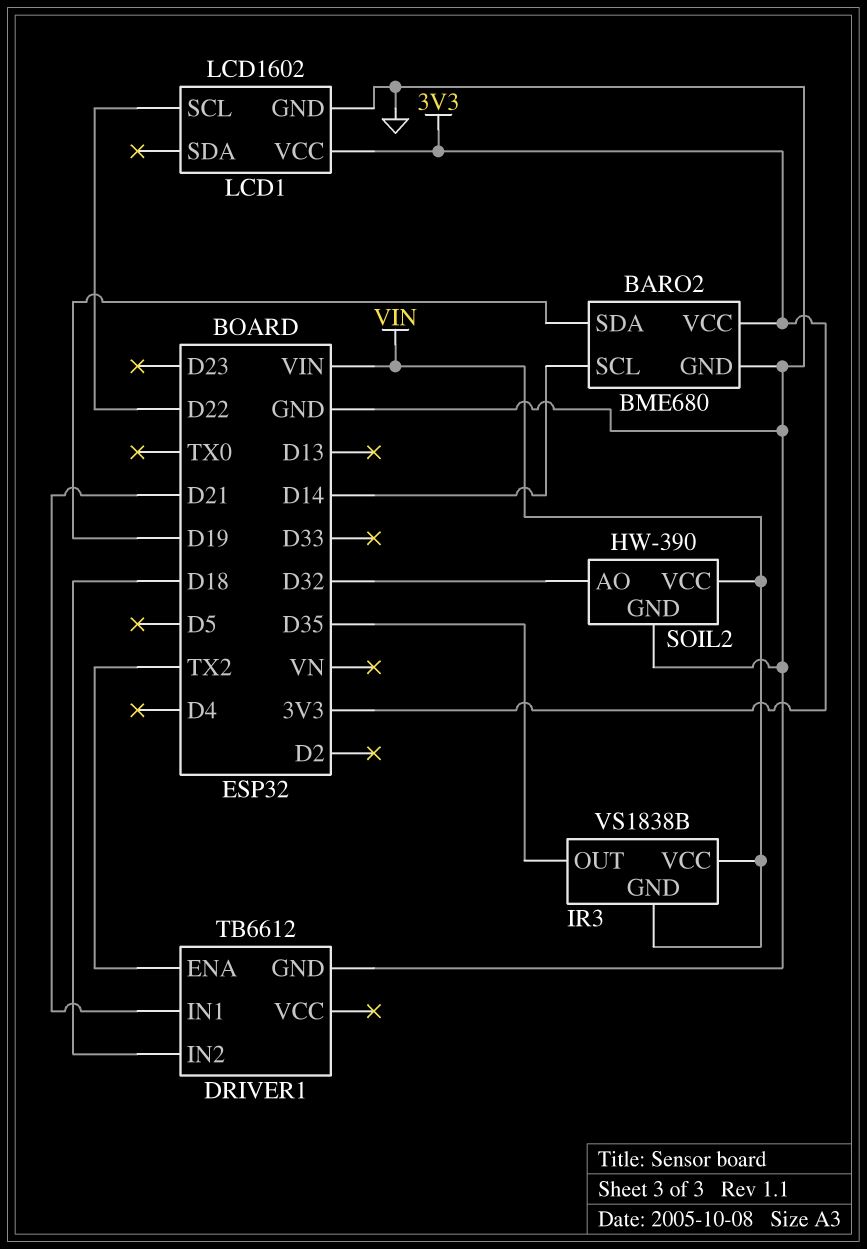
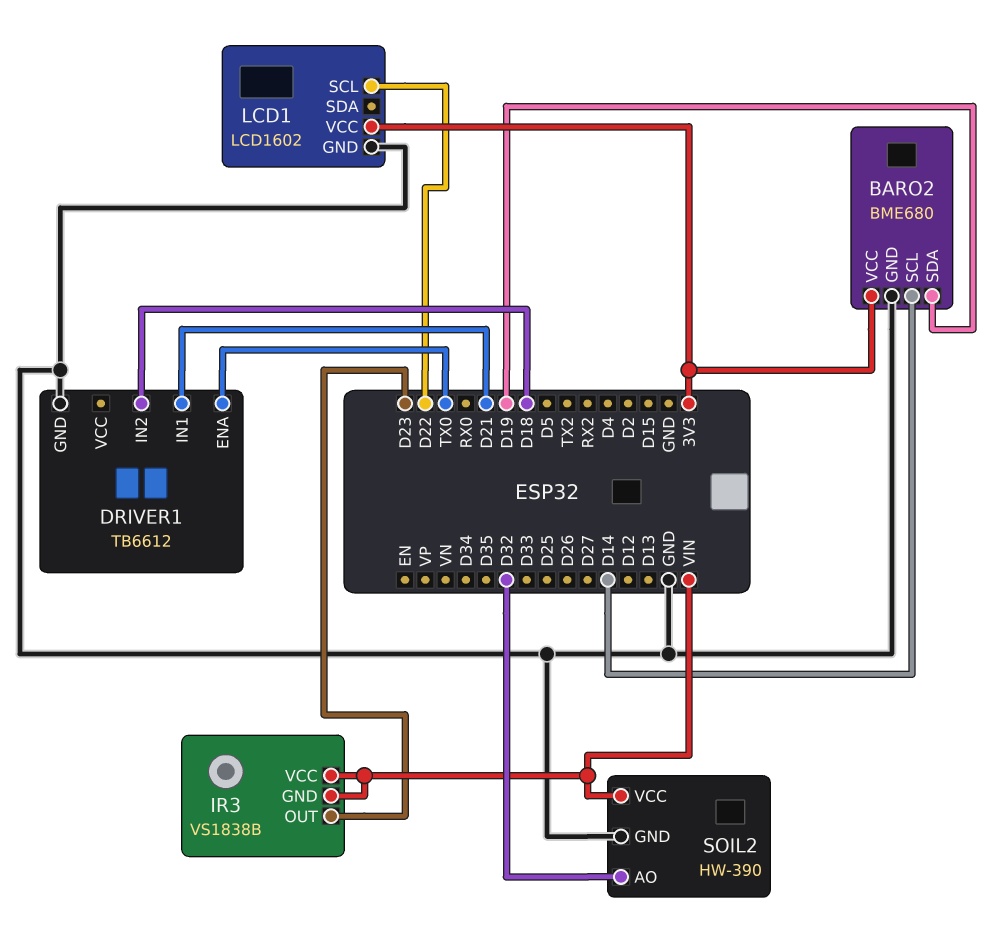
DRIVER1 pin ENA: TX2 -> TX0
IR3 pin OUT: D35 -> D23

